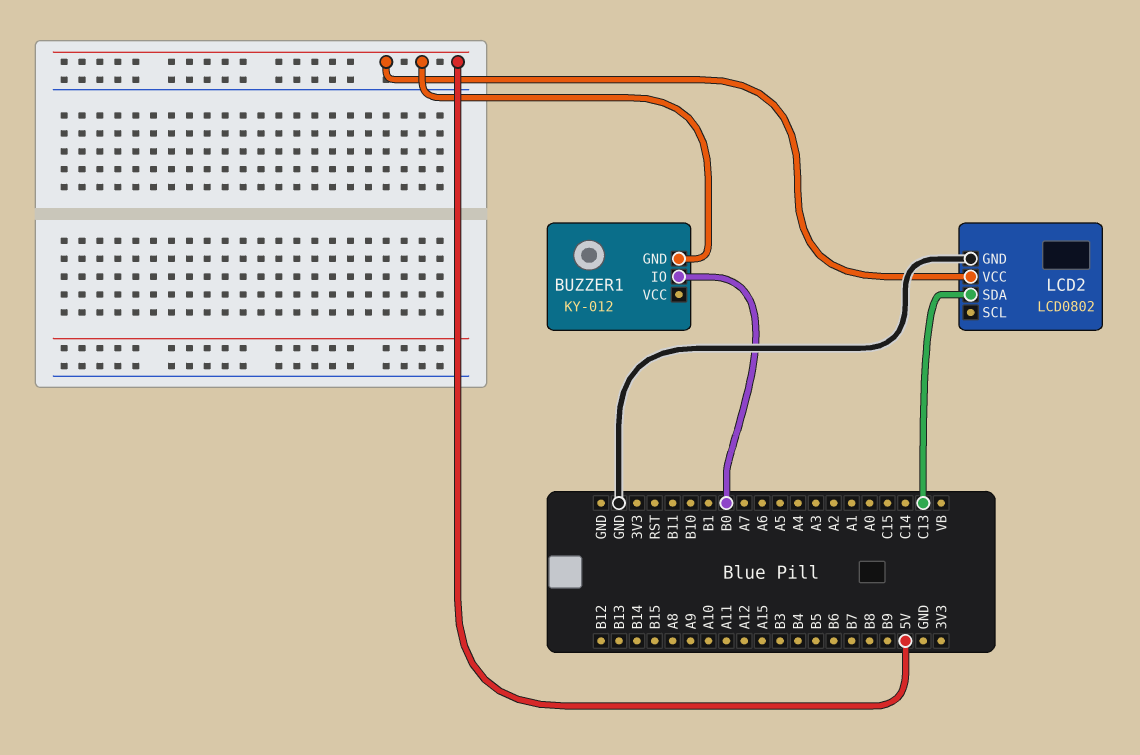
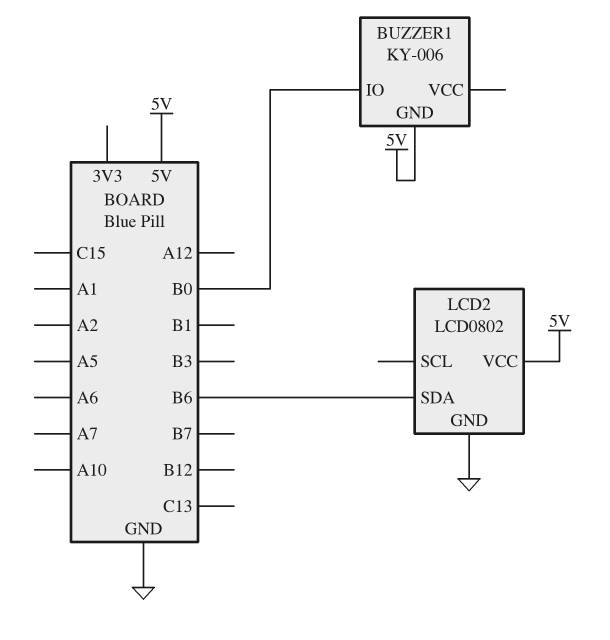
BUZZER1: KY-012 -> KY-006
LCD2 pin SDA: C13 -> B6

